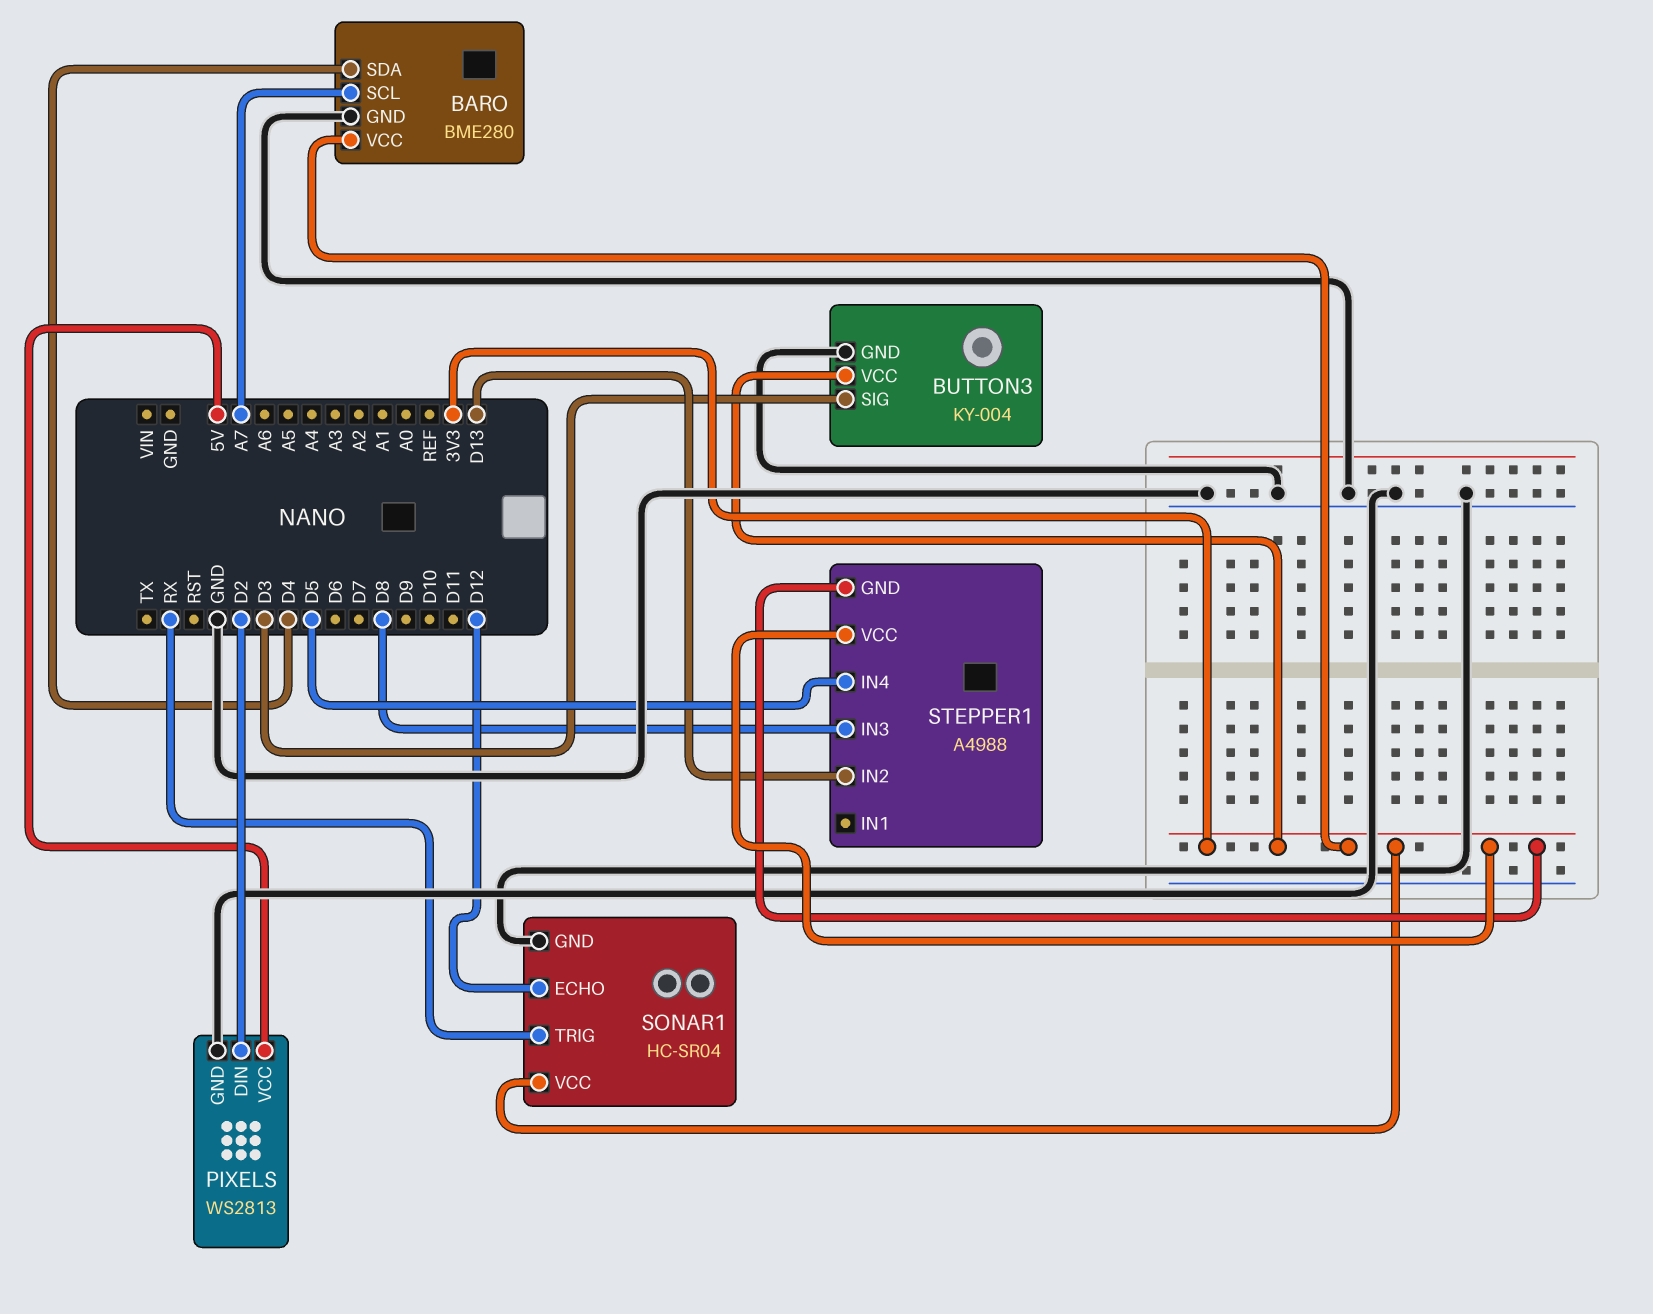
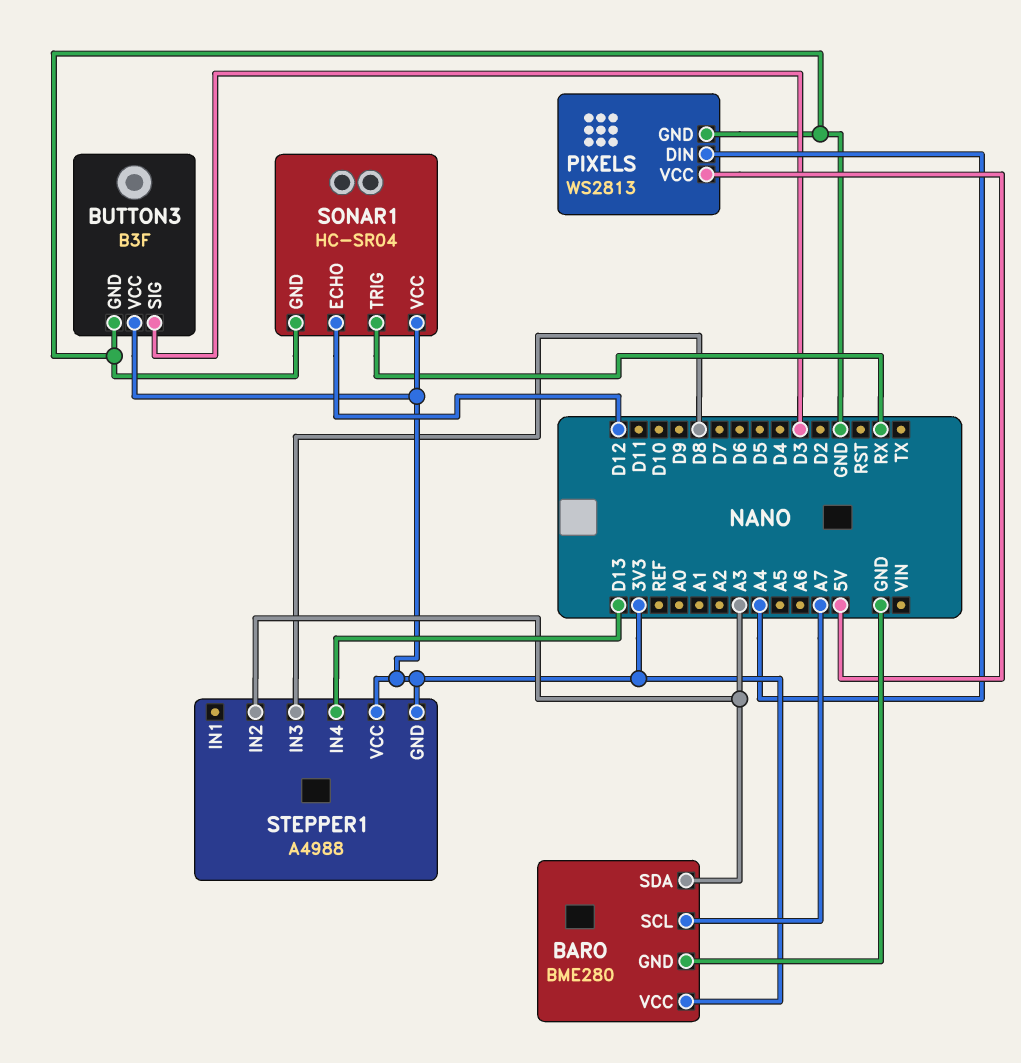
BARO pin SDA: D4 -> A3
BUTTON3: KY-004 -> B3F
PIXELS pin DIN: D2 -> A4
STEPPER1 pin IN2: D13 -> A3
STEPPER1 pin IN4: D5 -> D13

